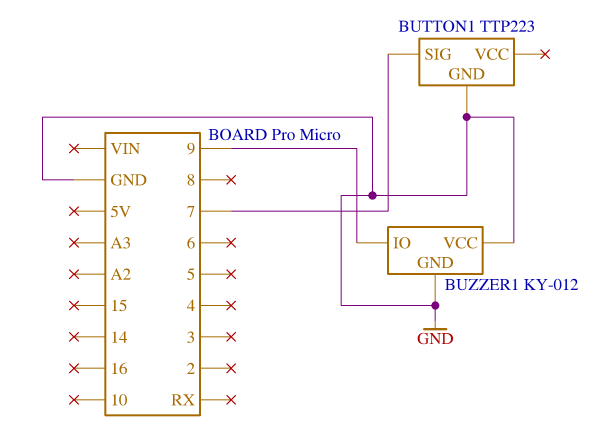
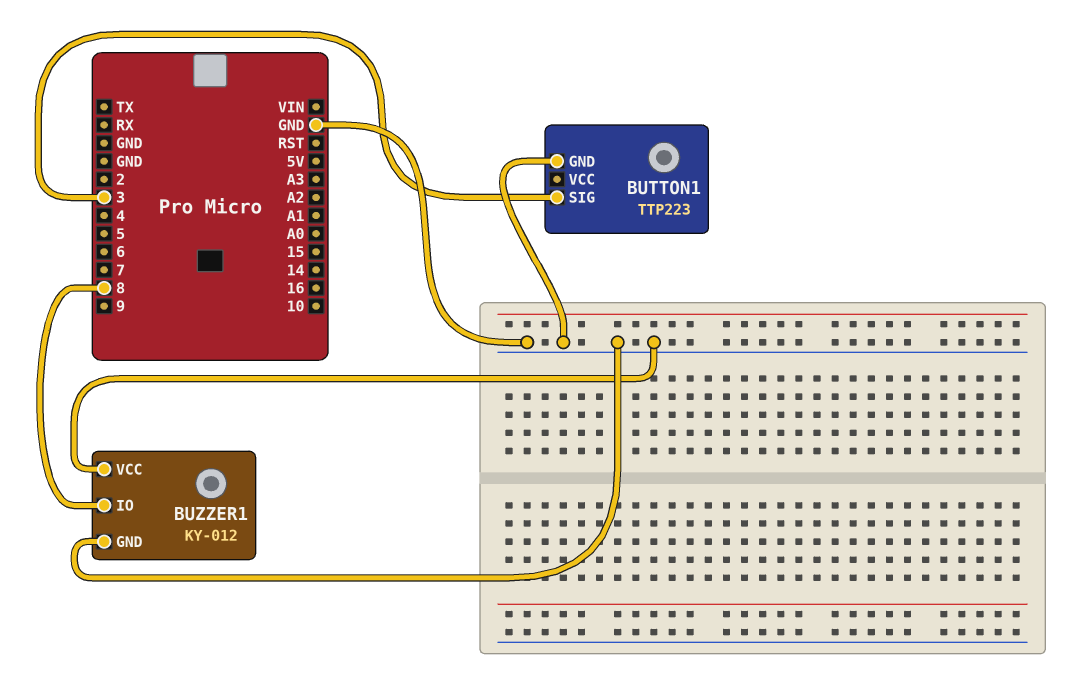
BUTTON1 pin SIG: 7 -> 3
BUZZER1 pin IO: 9 -> 8

